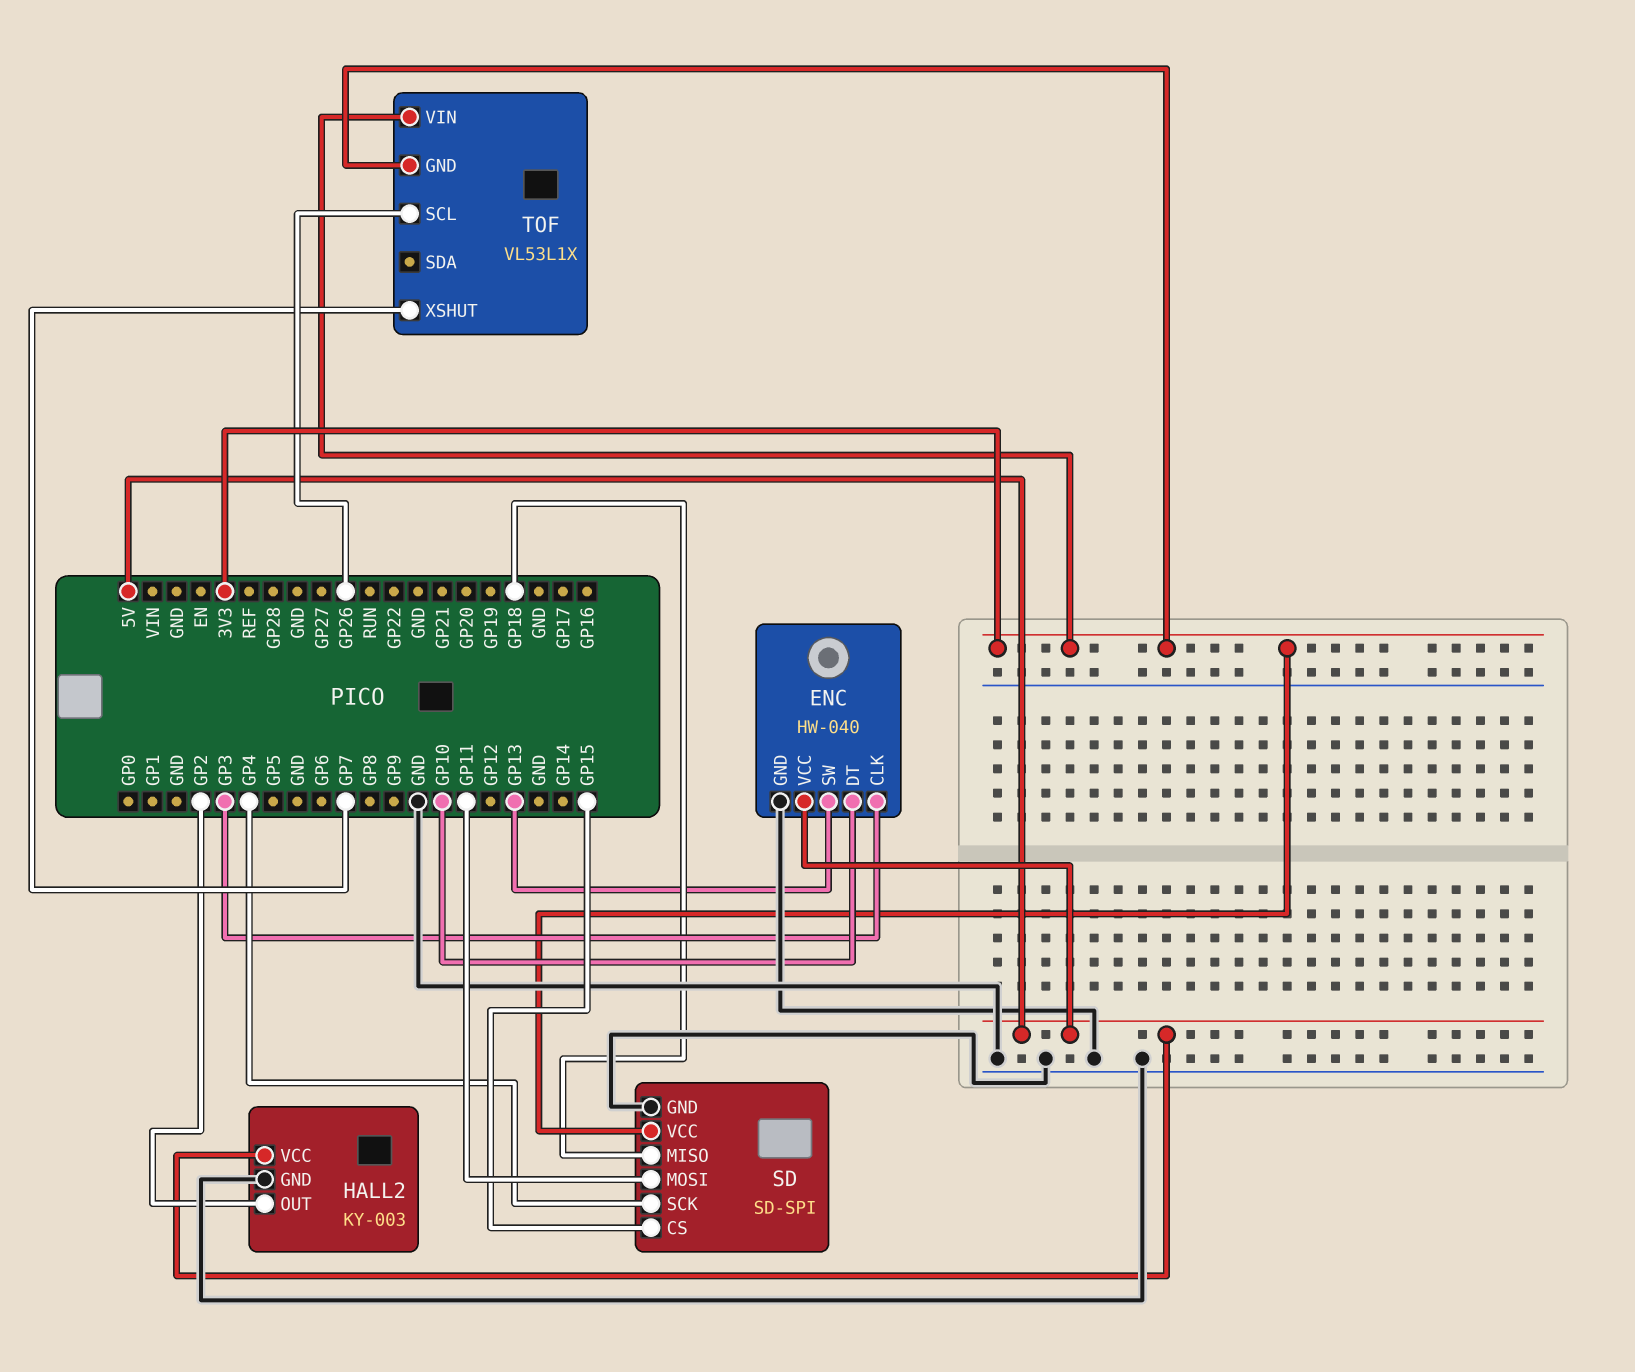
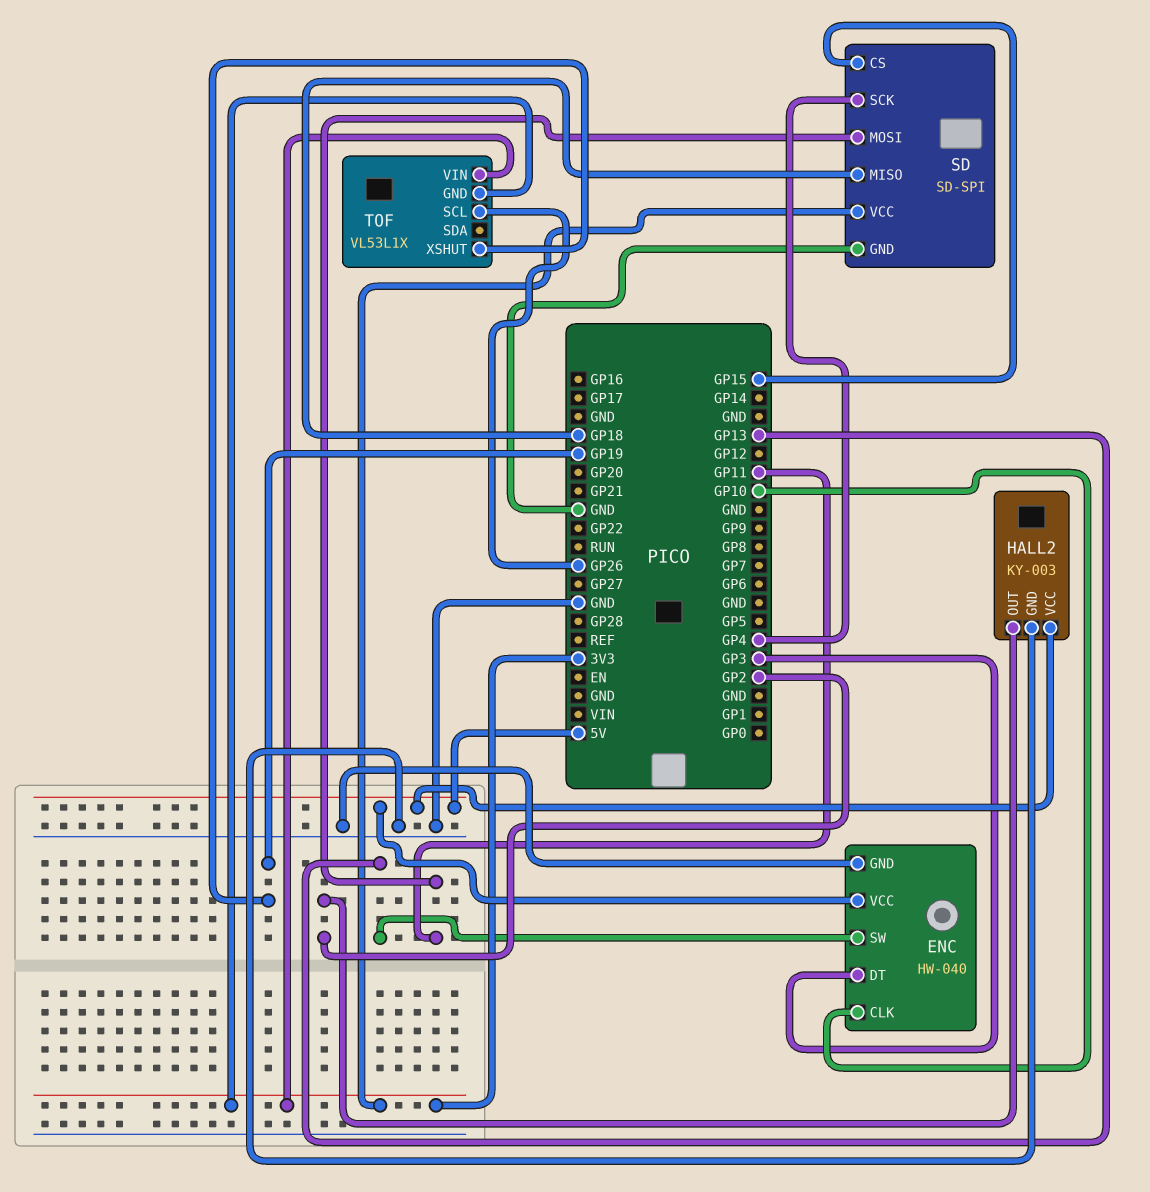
ENC pin CLK: GP3 -> GP10
ENC pin DT: GP10 -> GP3
TOF pin XSHUT: GP7 -> GP19

